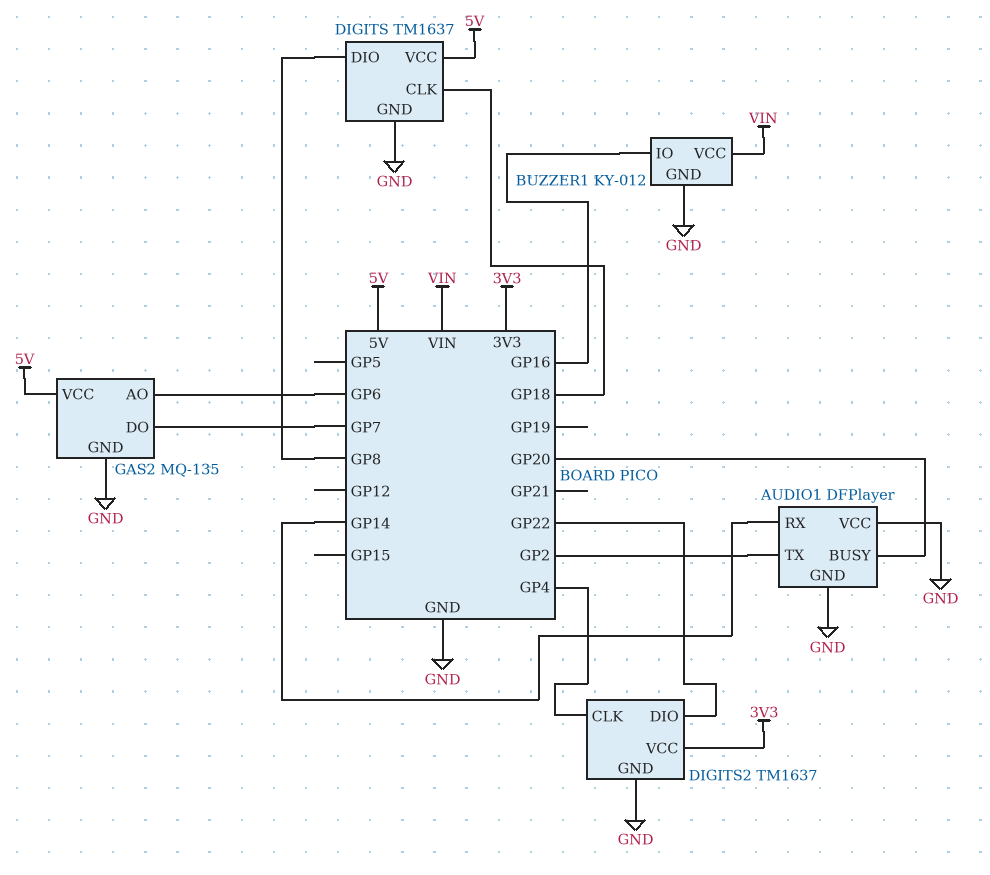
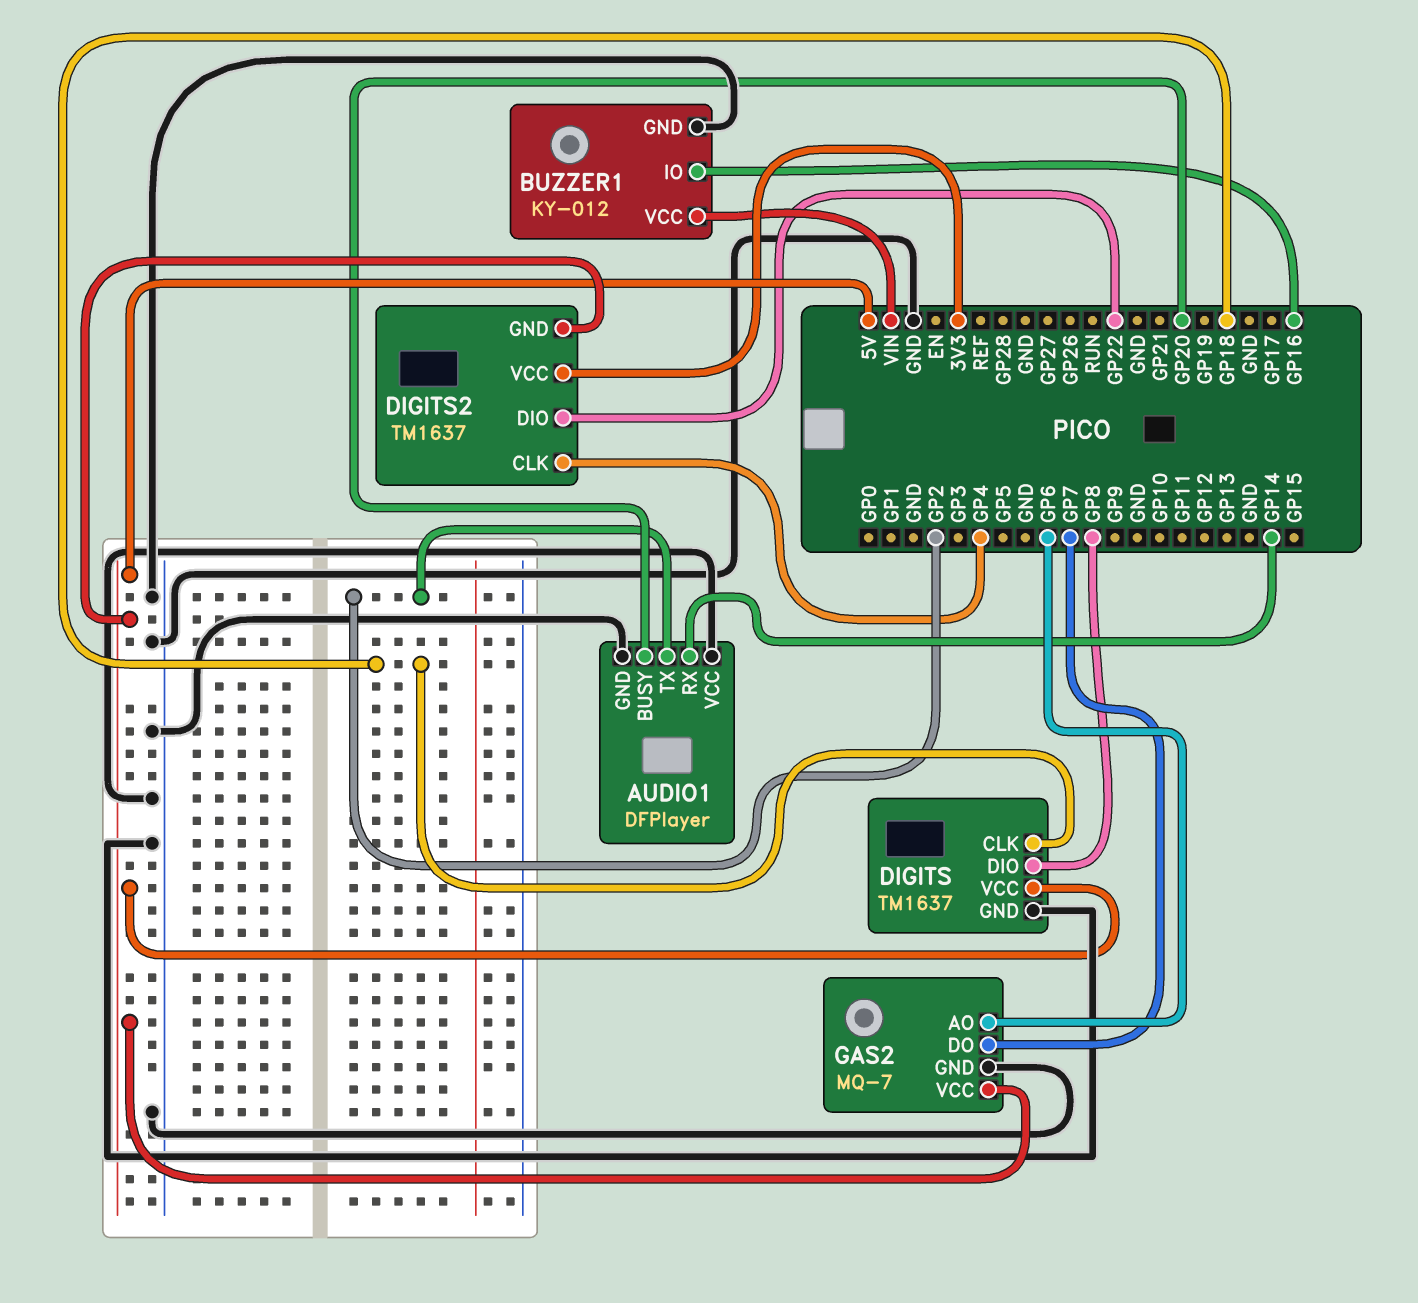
DIGITS2 pin GND: GND -> 5V
GAS2: MQ-135 -> MQ-7

